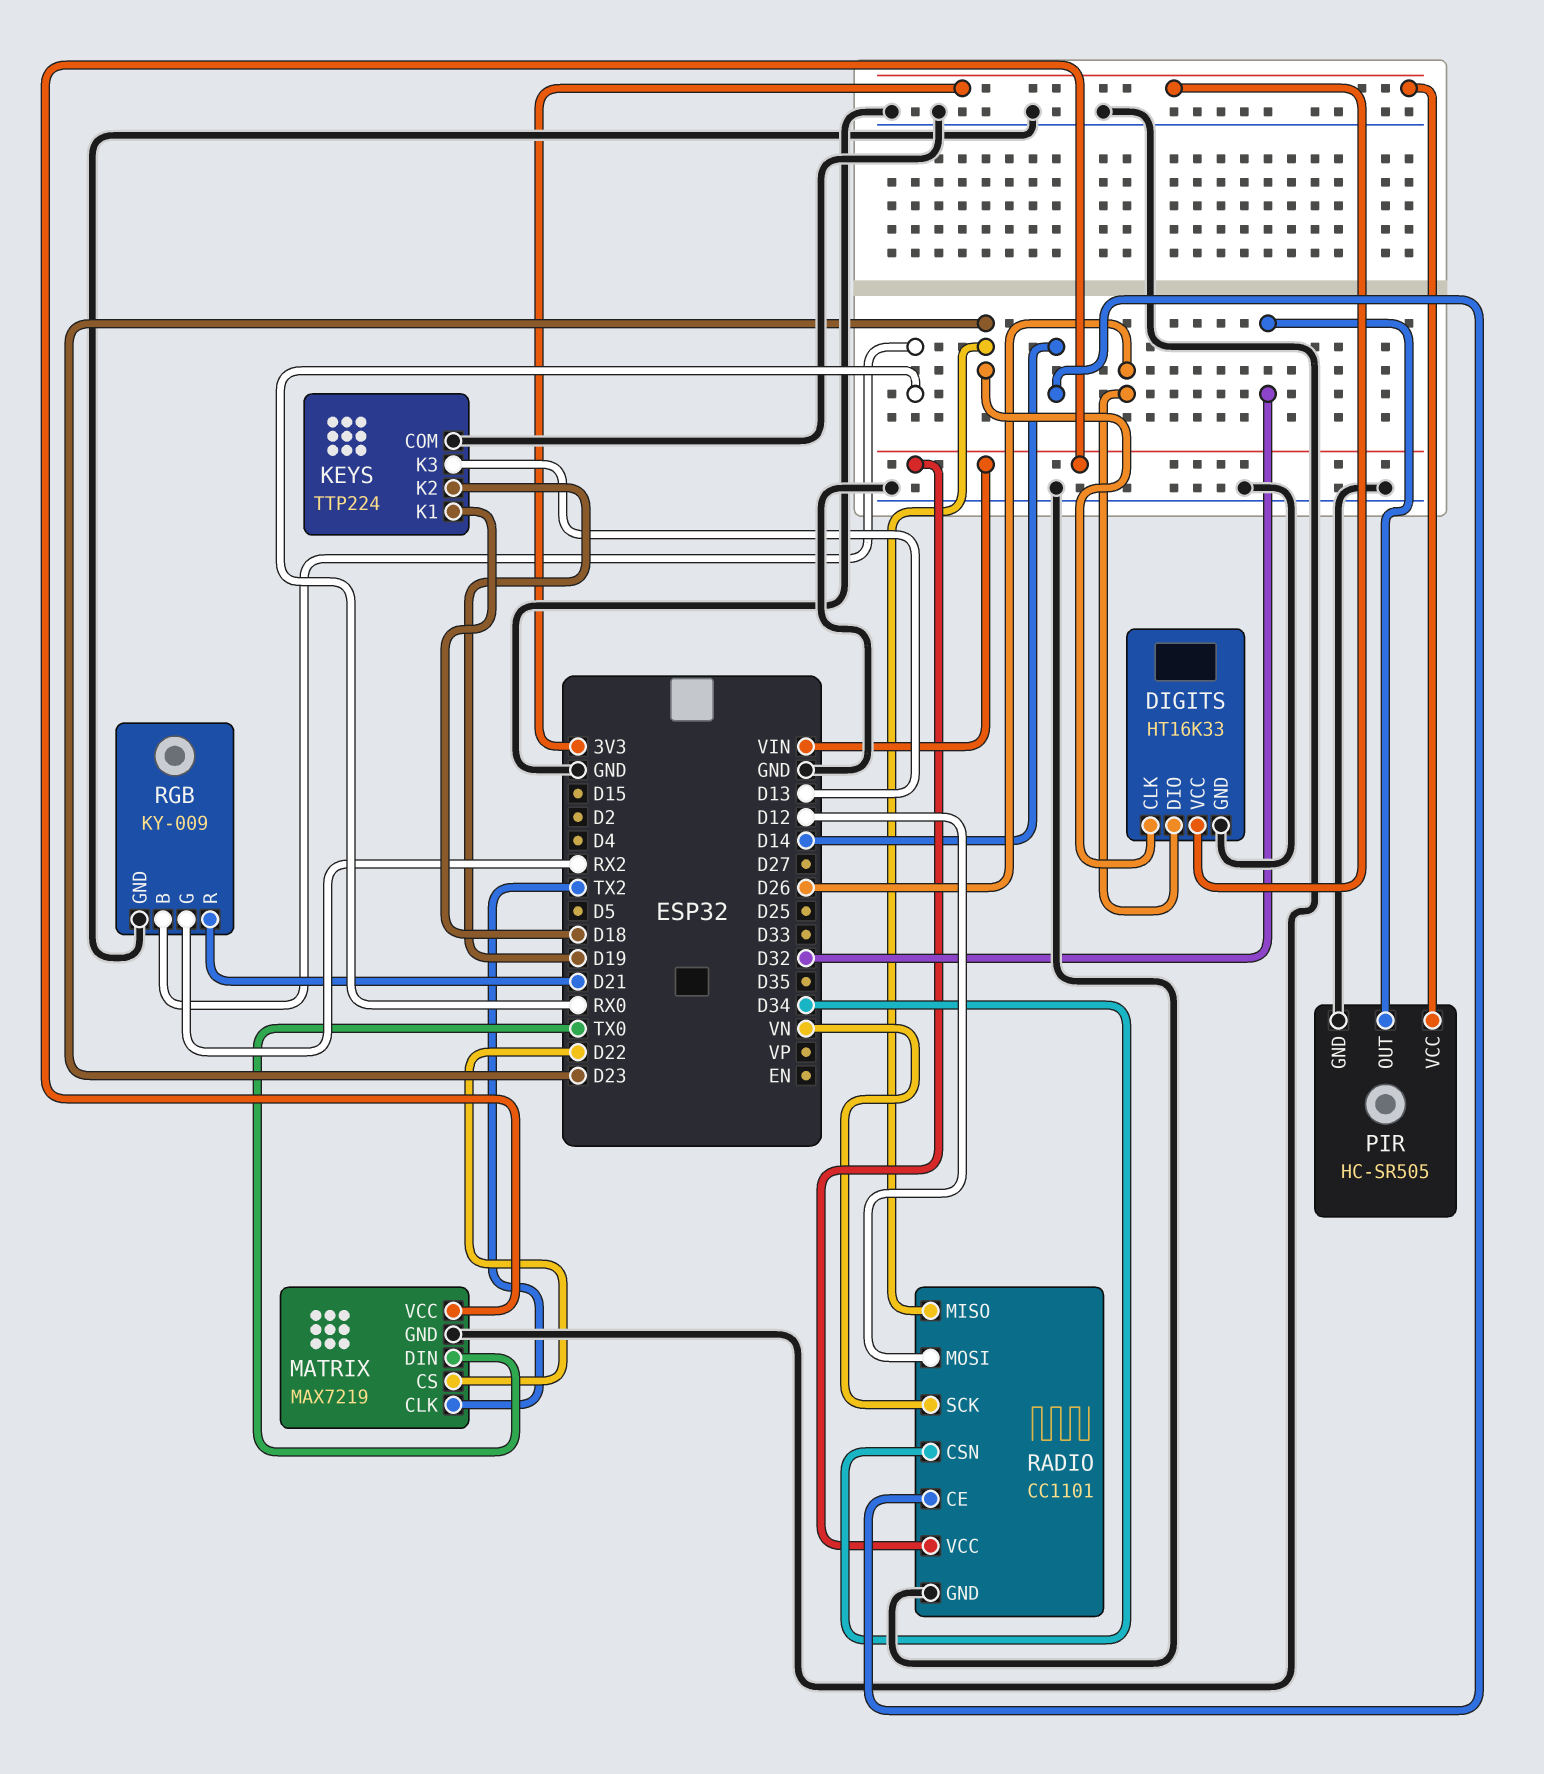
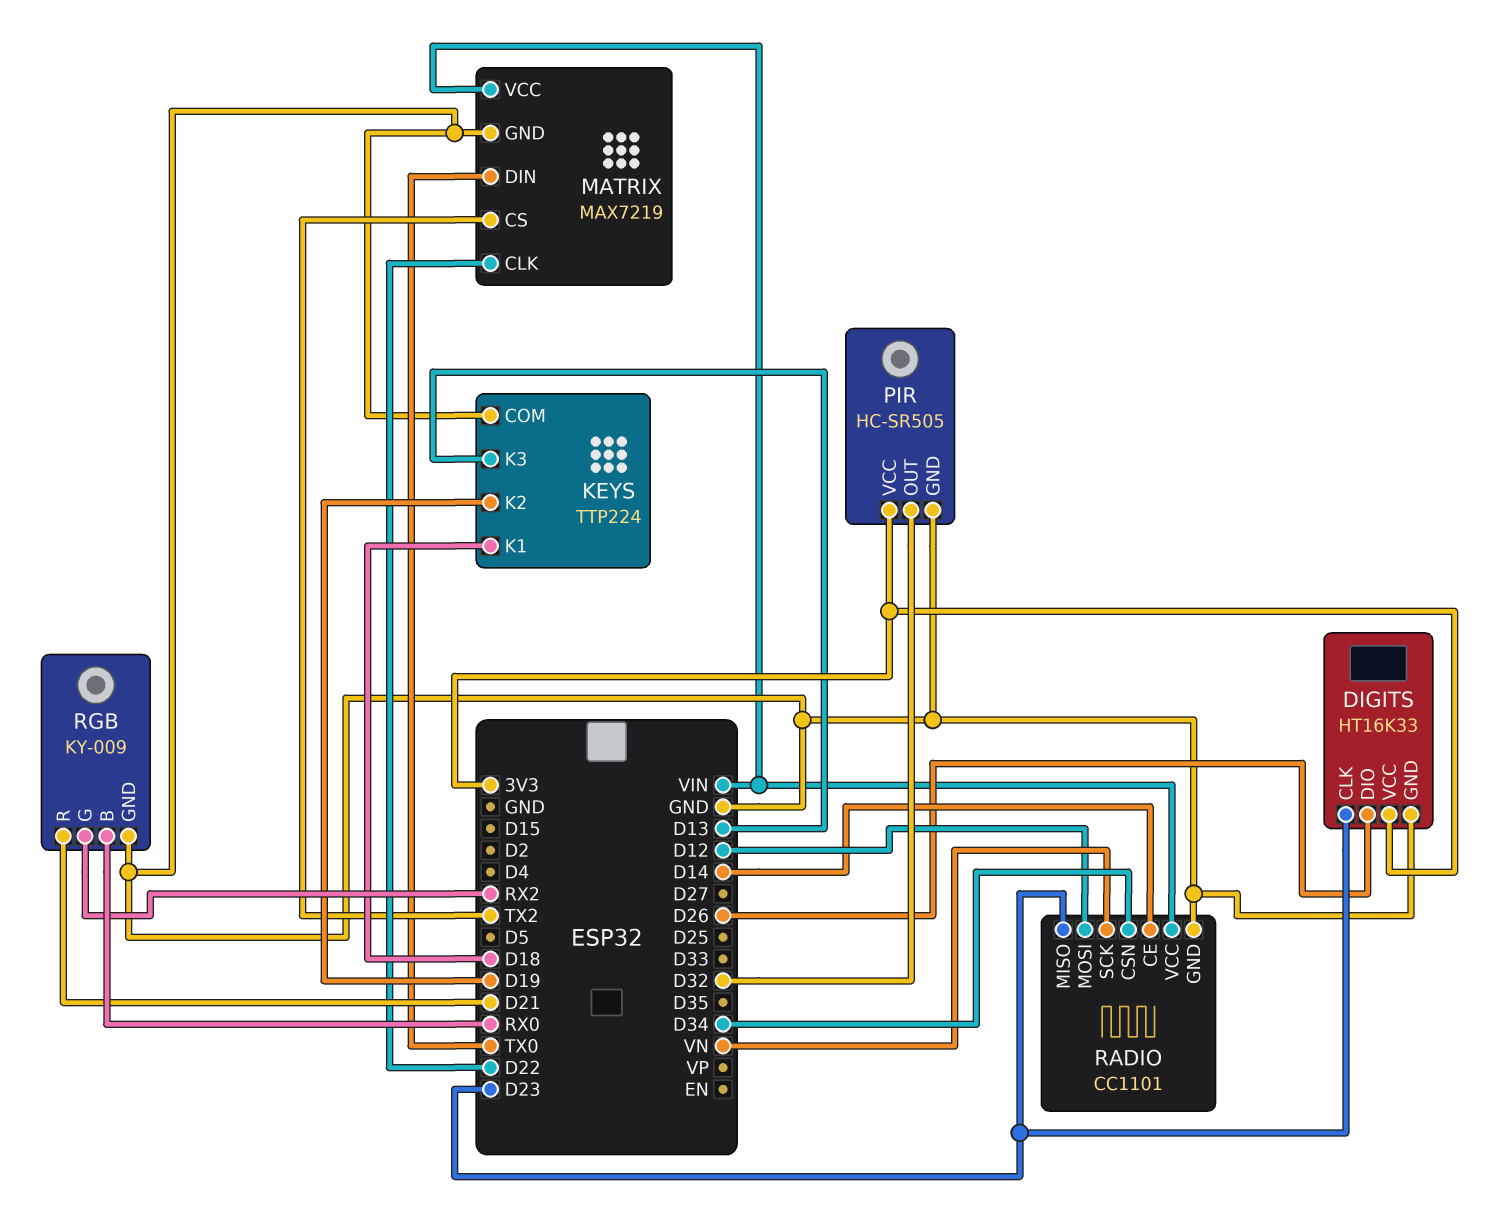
MATRIX pin CLK: TX2 -> D22
MATRIX pin CS: D22 -> TX2

